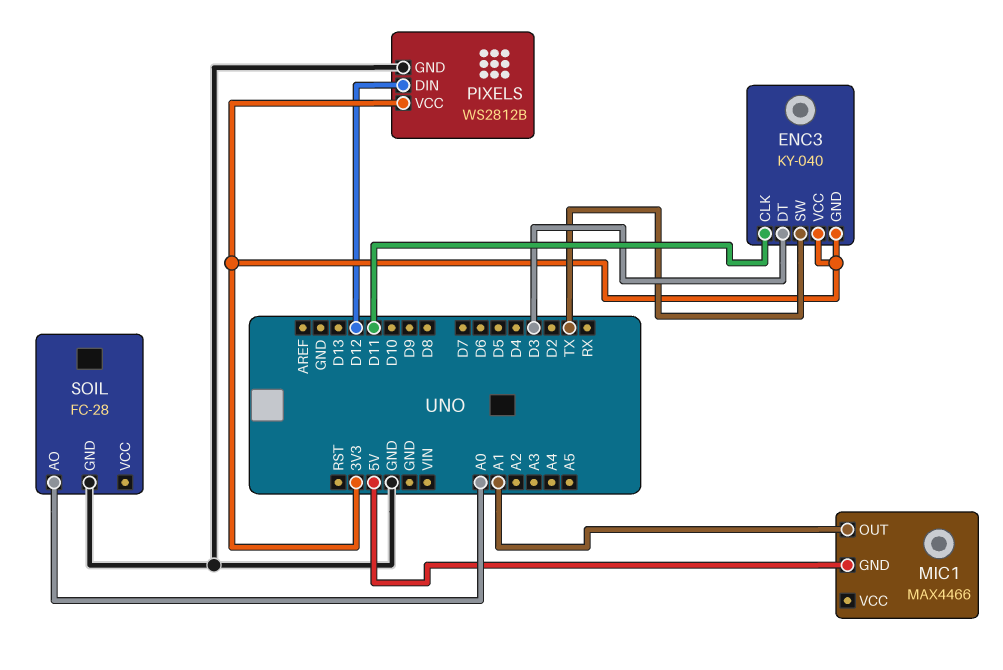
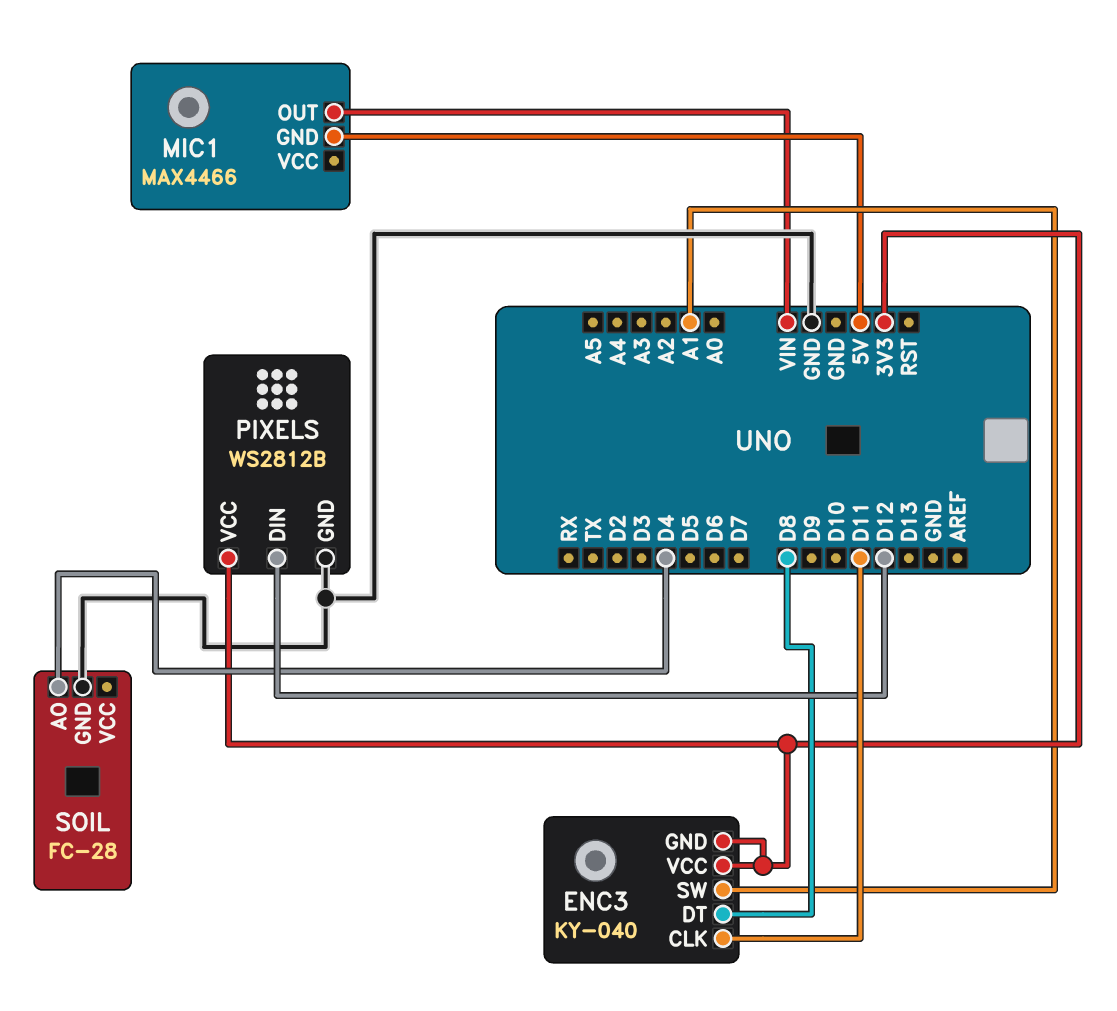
ENC3 pin DT: D3 -> D8
ENC3 pin SW: TX -> A1
MIC1 pin OUT: A1 -> VIN
SOIL pin AO: A0 -> D4

